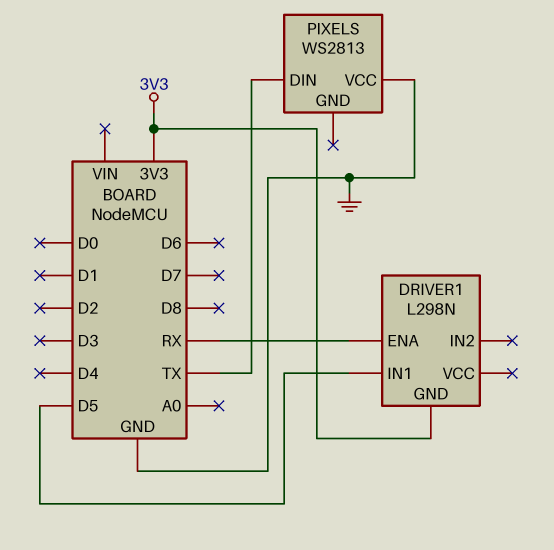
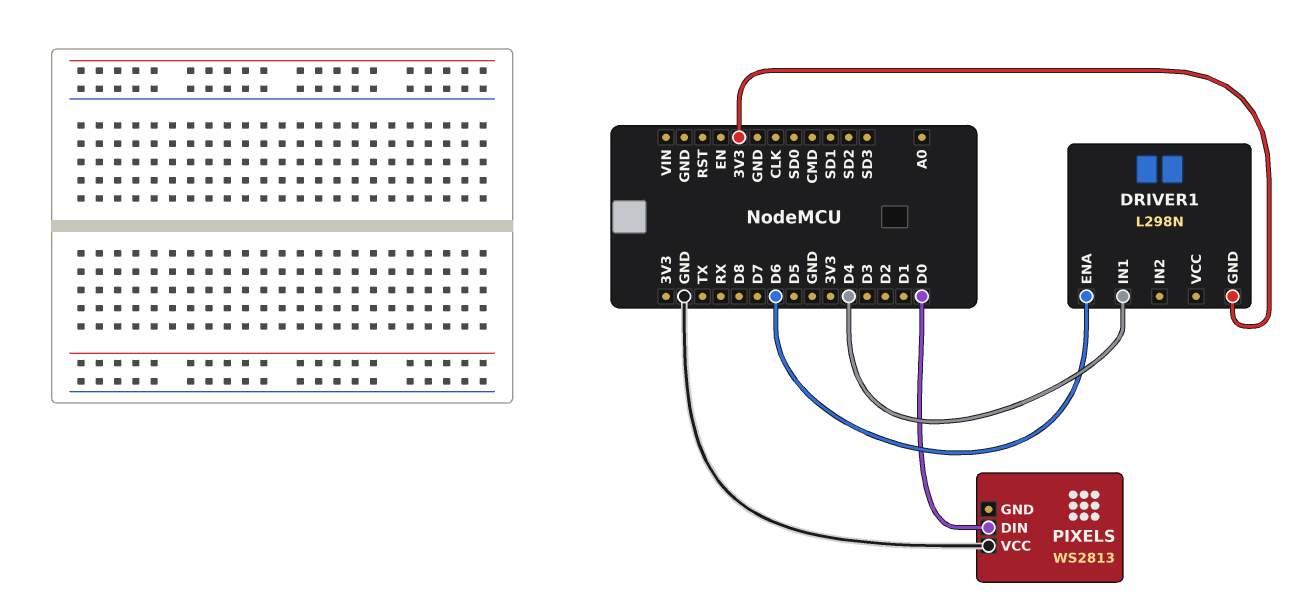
DRIVER1 pin ENA: RX -> D6
DRIVER1 pin IN1: D5 -> D4
PIXELS pin DIN: TX -> D0

